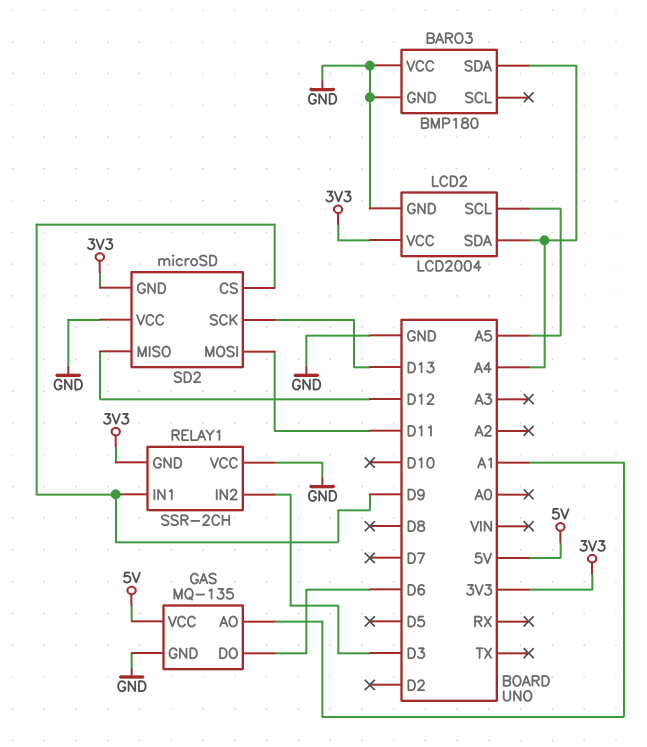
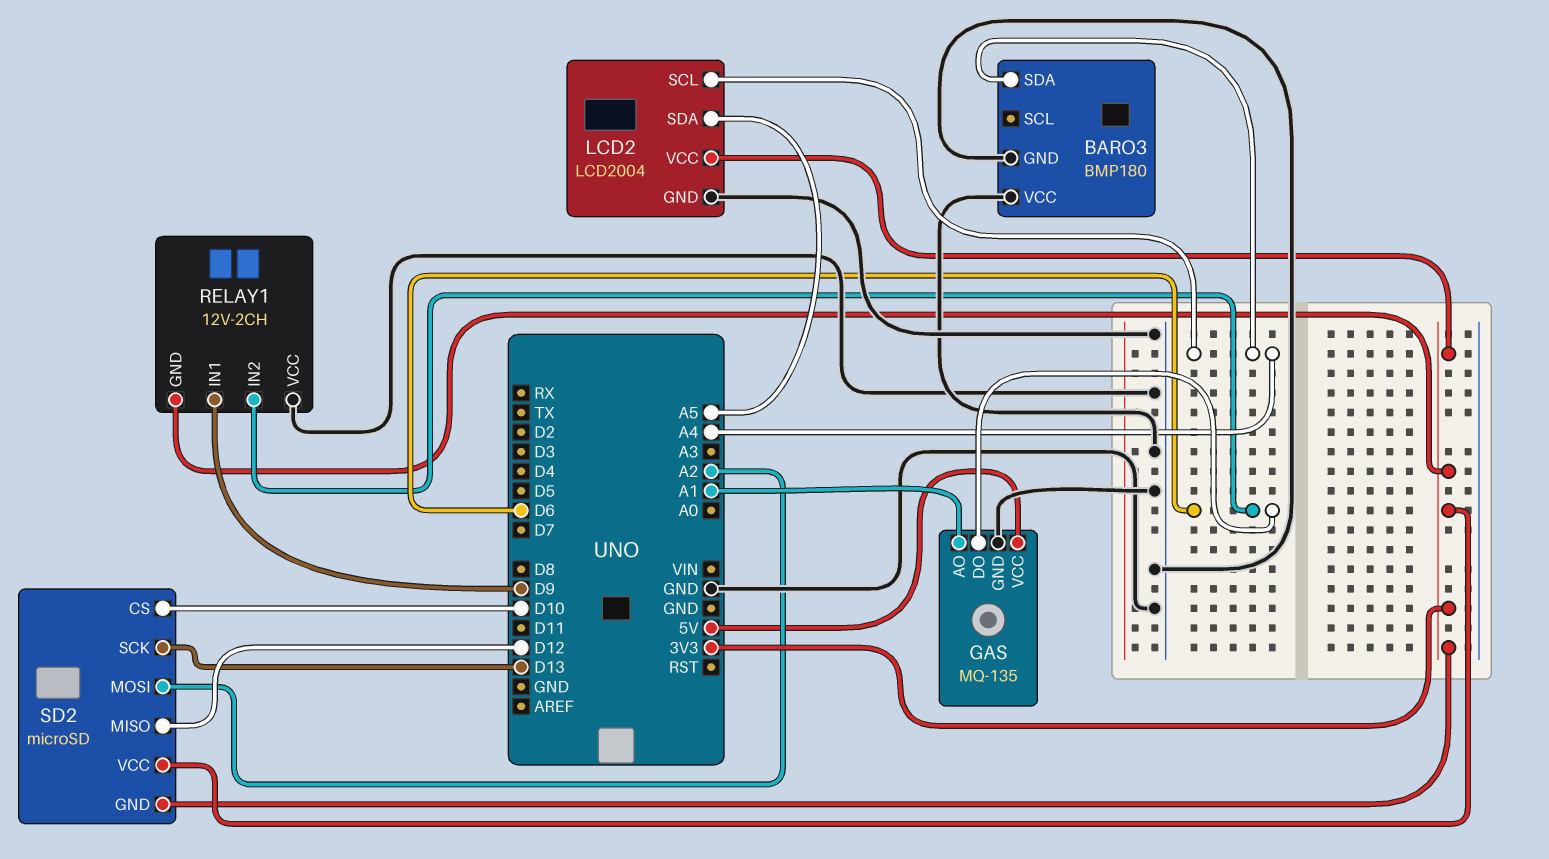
LCD2 pin SCL: A5 -> A4
LCD2 pin SDA: A4 -> A5
RELAY1: SSR-2CH -> 12V-2CH
RELAY1 pin IN2: D3 -> D6
SD2 pin CS: D9 -> D10
SD2 pin MOSI: D11 -> A2
SD2 pin VCC: GND -> 3V3

